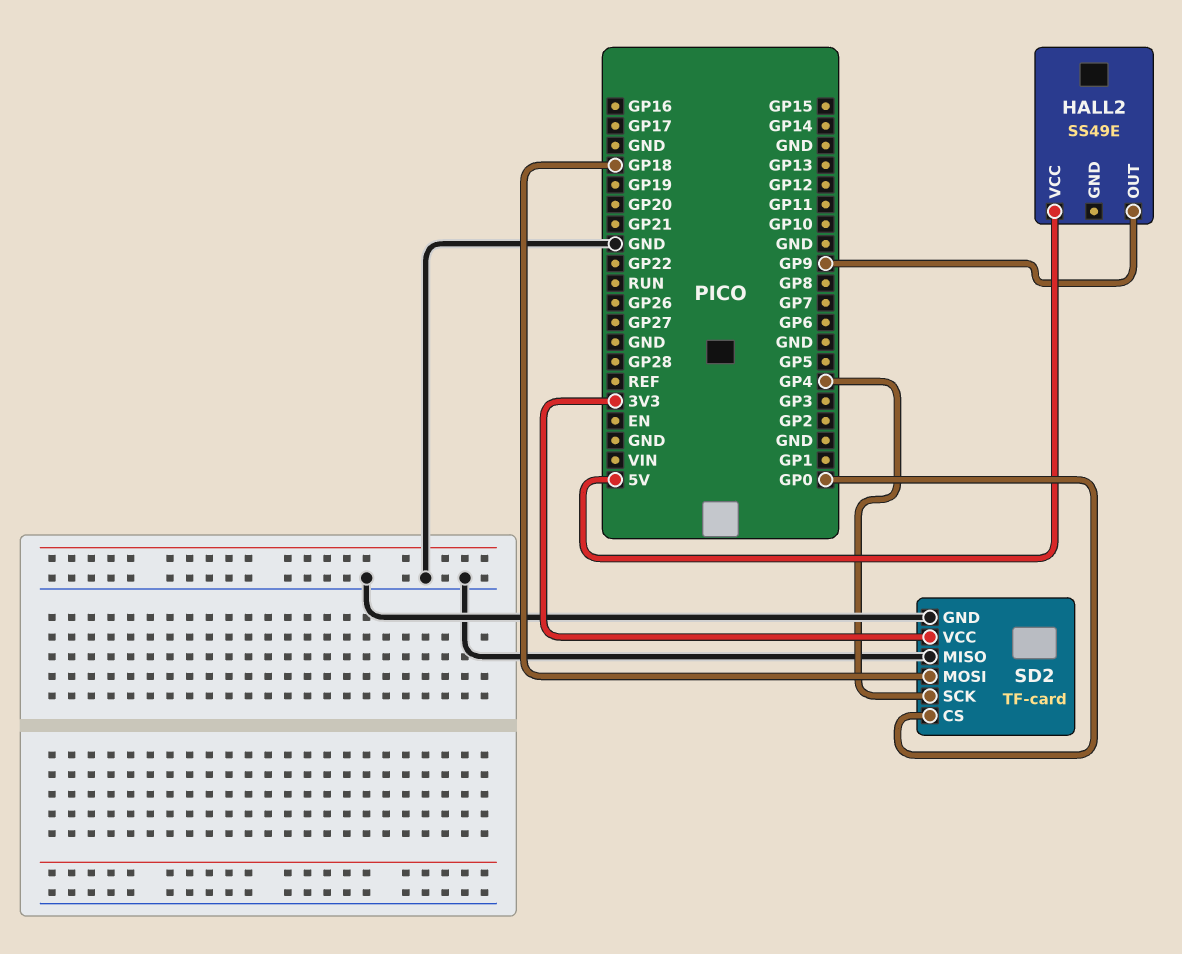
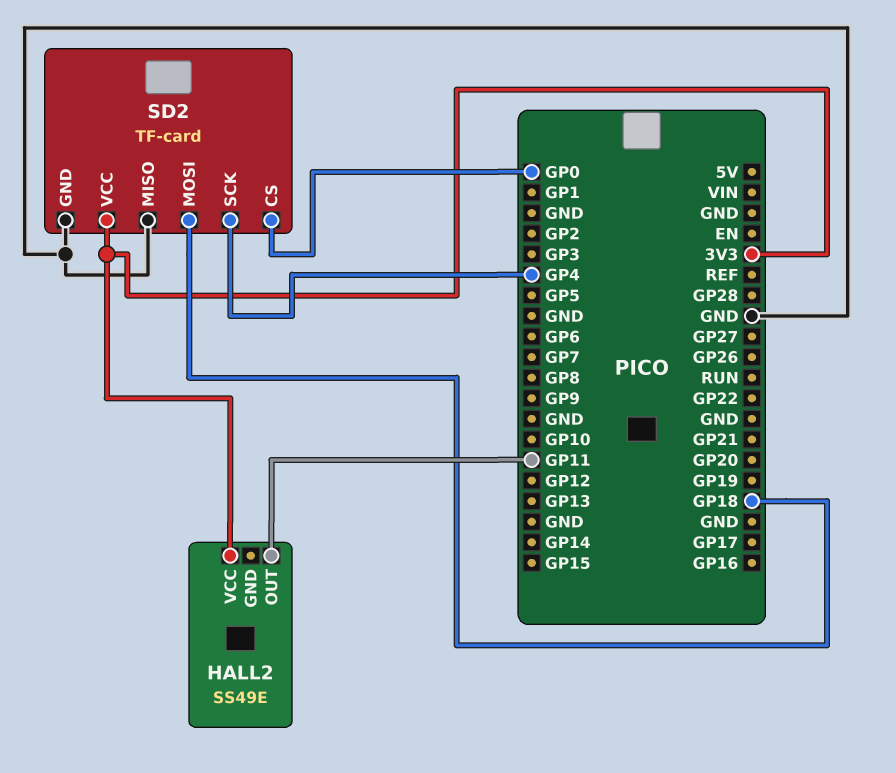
HALL2 pin OUT: GP9 -> GP11
HALL2 pin VCC: 5V -> 3V3

